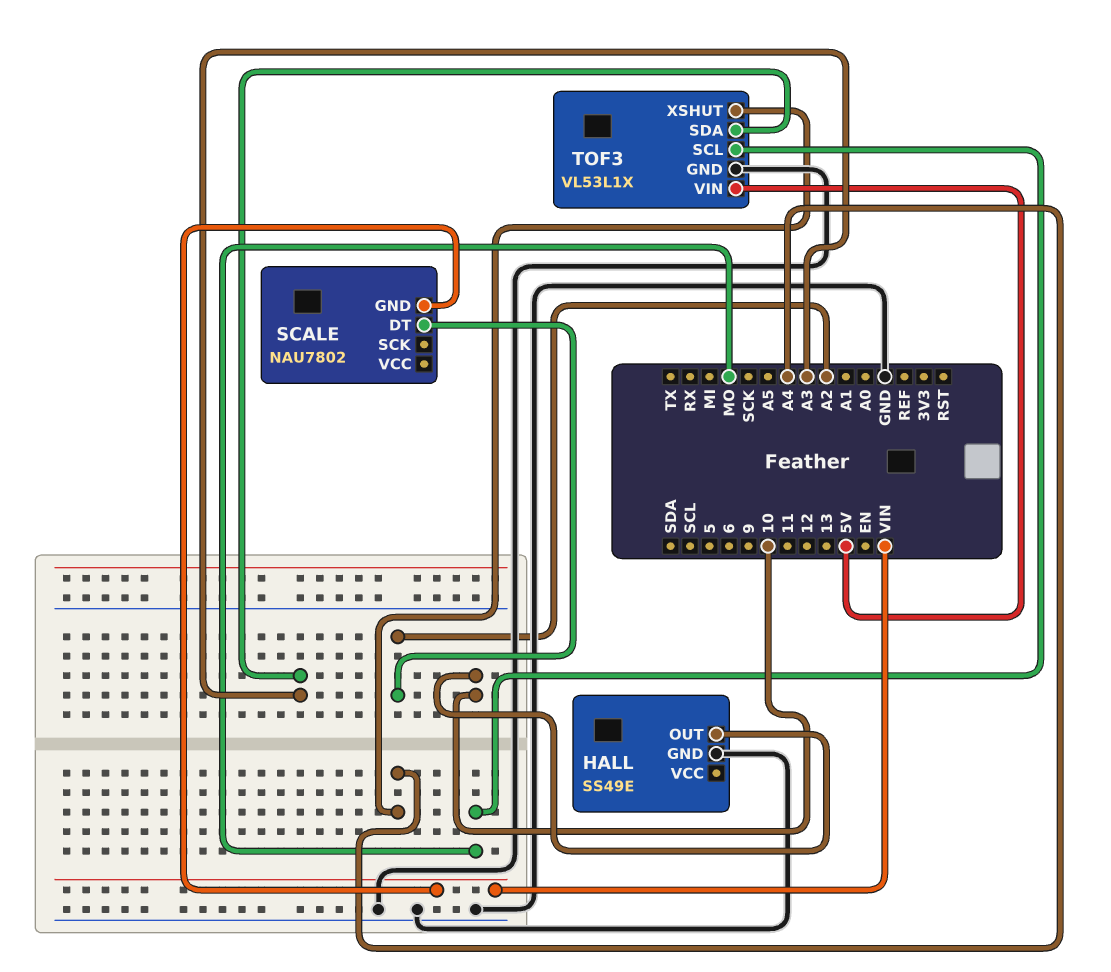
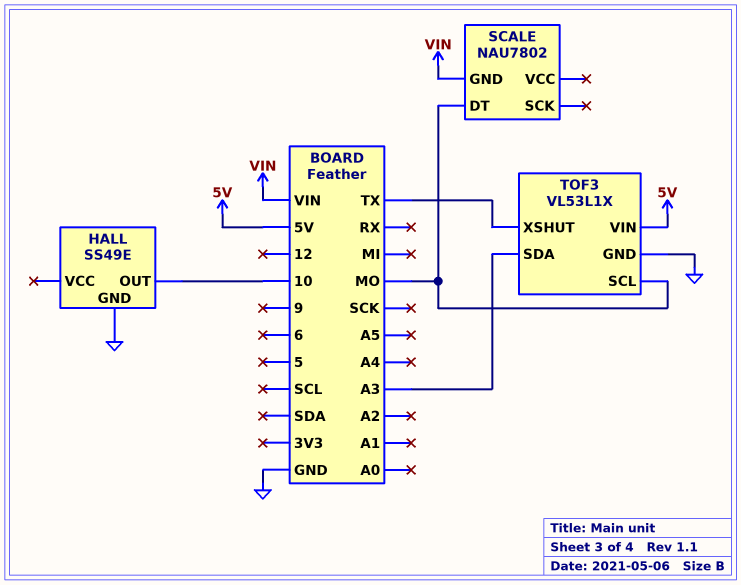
SCALE pin DT: A2 -> MO
TOF3 pin XSHUT: A4 -> TX

